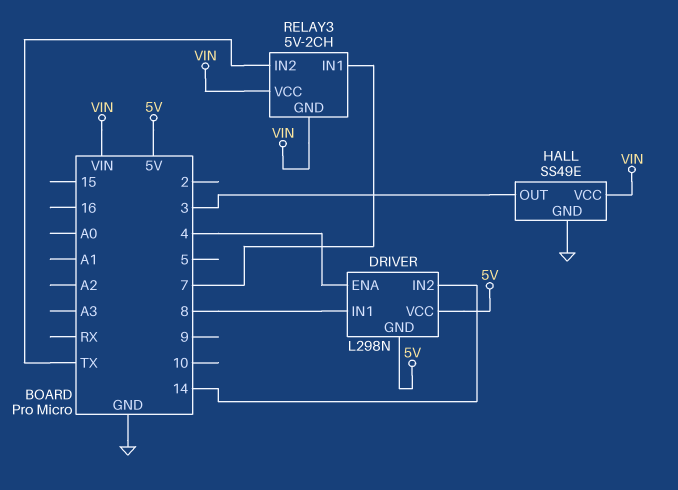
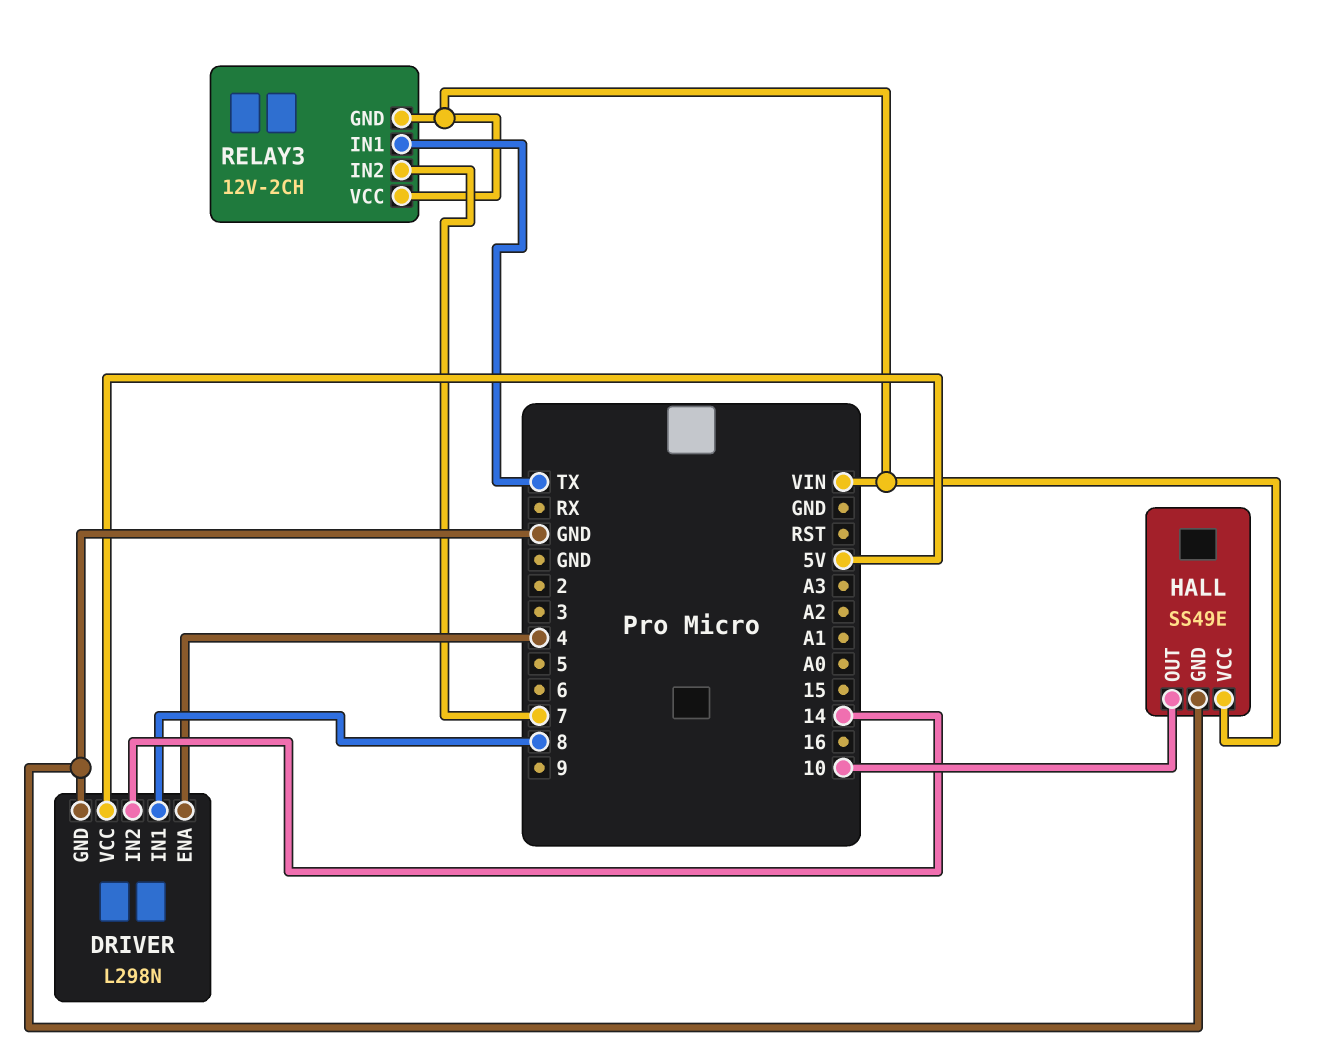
DRIVER pin GND: 5V -> GND
HALL pin OUT: 3 -> 10
RELAY3: 5V-2CH -> 12V-2CH
RELAY3 pin IN1: 7 -> TX
RELAY3 pin IN2: TX -> 7

